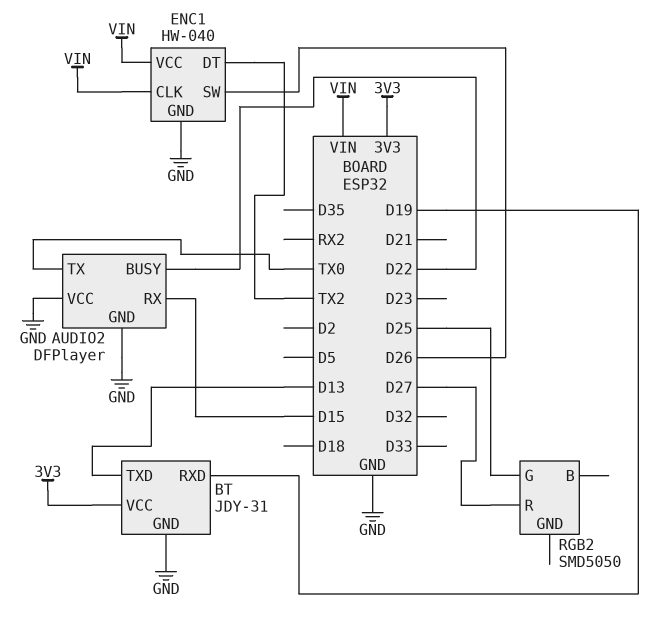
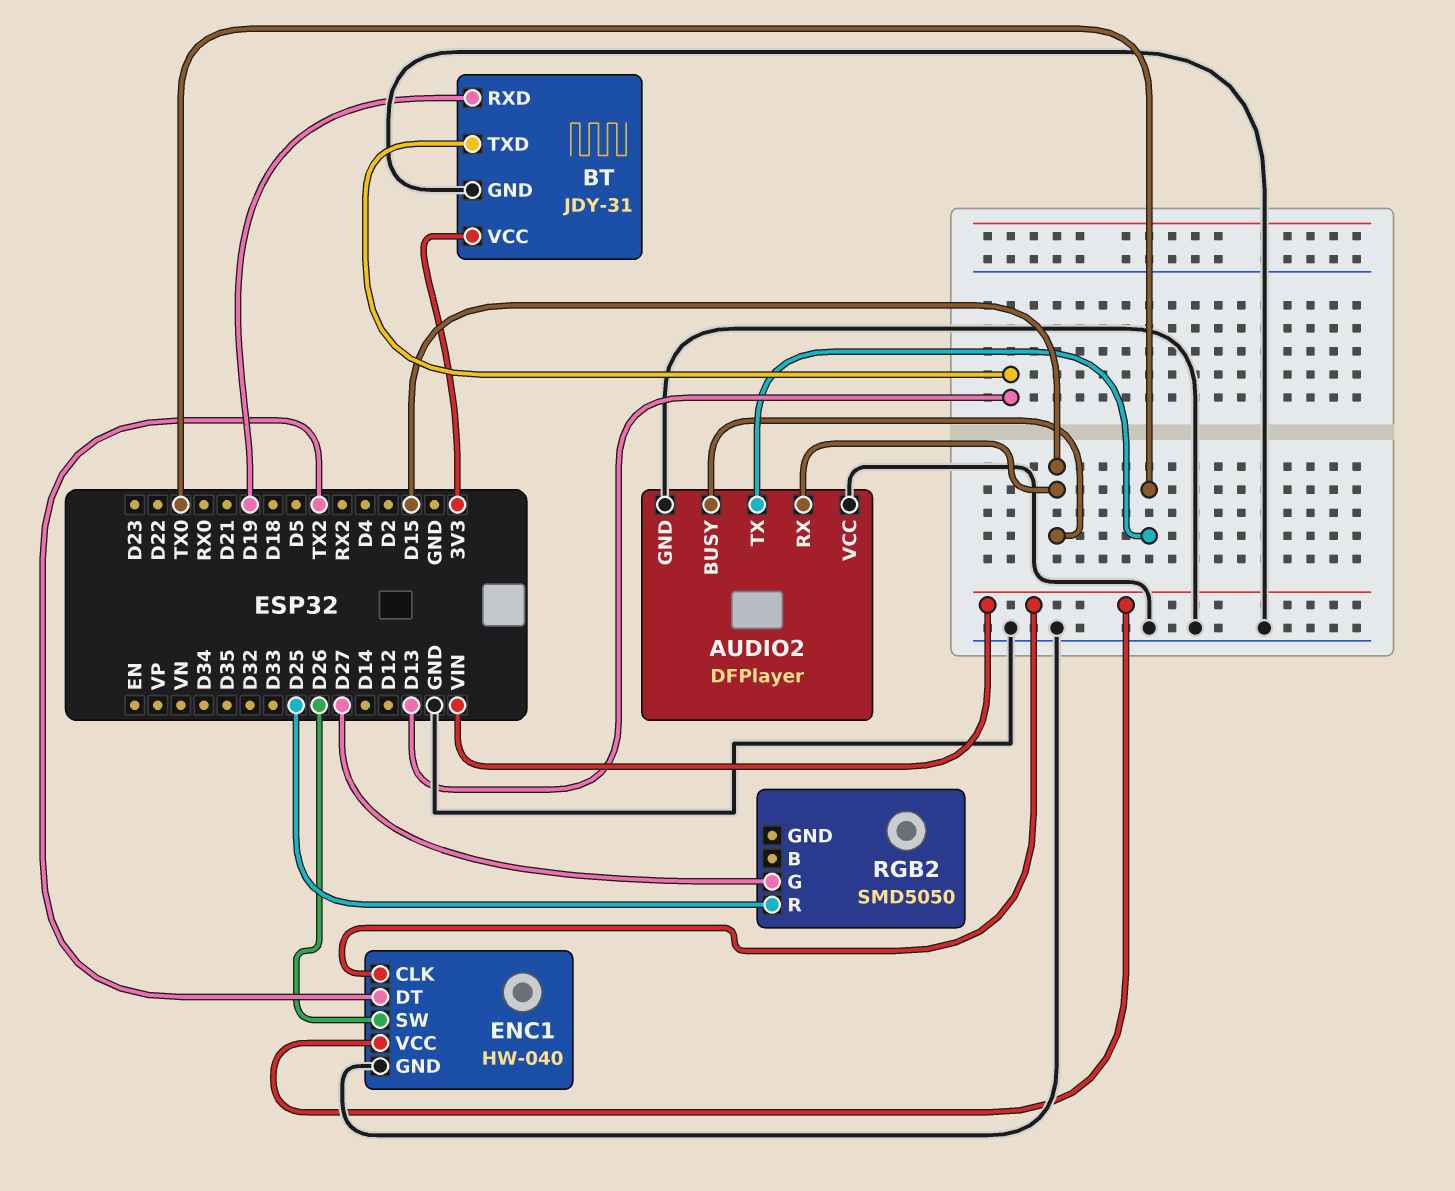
AUDIO2 pin BUSY: D22 -> D15
RGB2 pin G: D25 -> D27
RGB2 pin R: D27 -> D25

